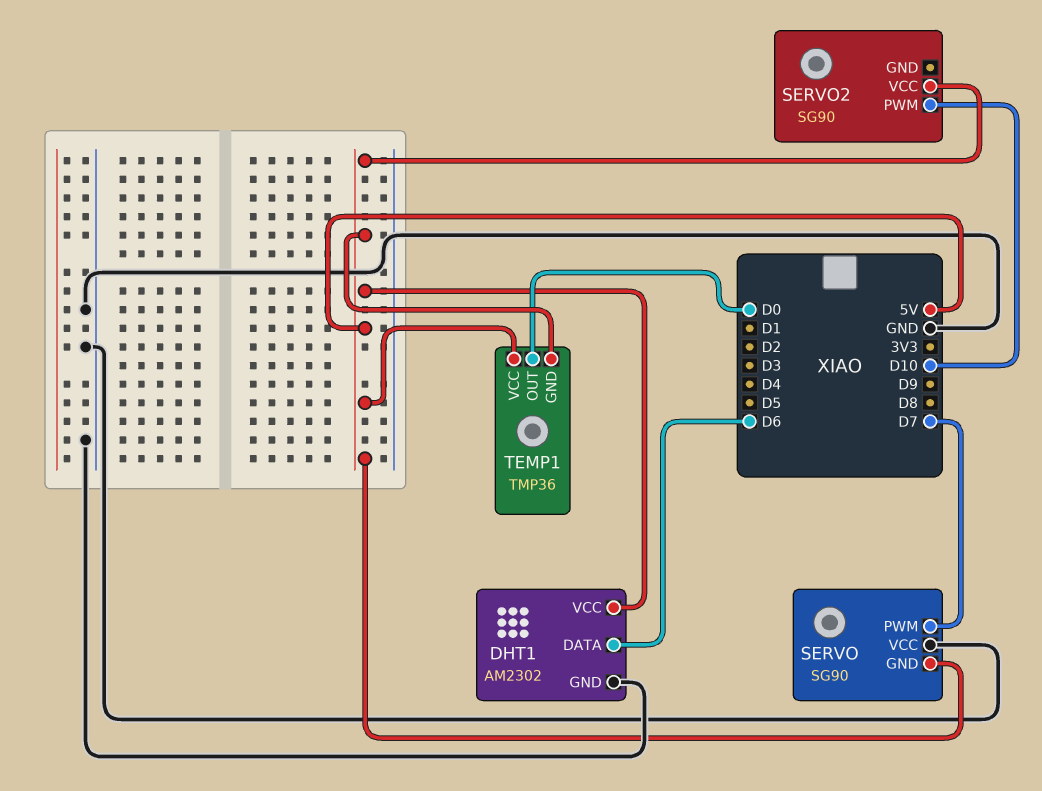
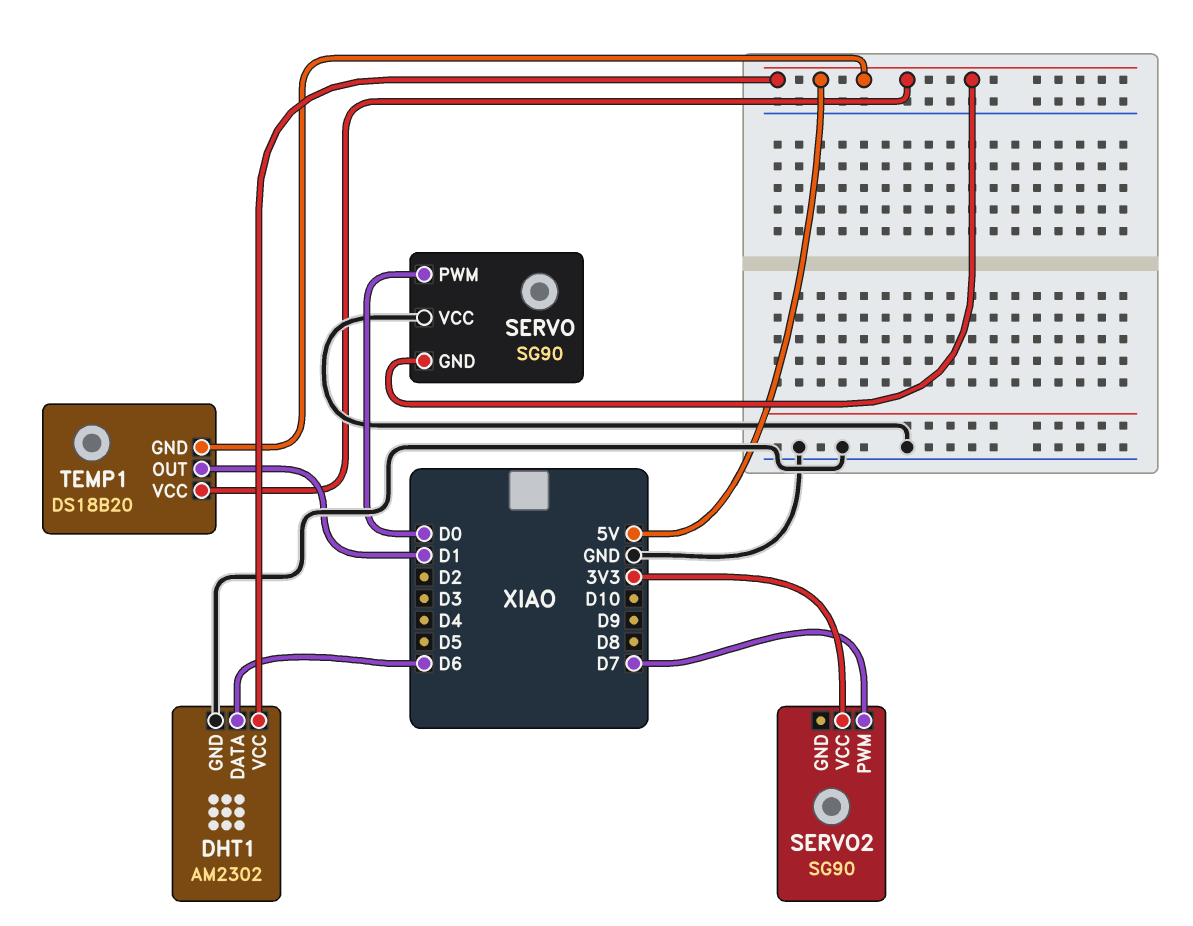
SERVO pin PWM: D7 -> D0
SERVO2 pin PWM: D10 -> D7
SERVO2 pin VCC: 5V -> 3V3
TEMP1: TMP36 -> DS18B20
TEMP1 pin OUT: D0 -> D1

